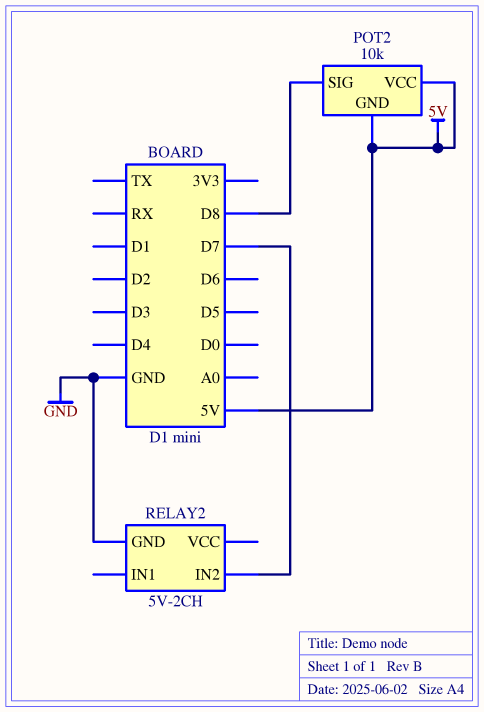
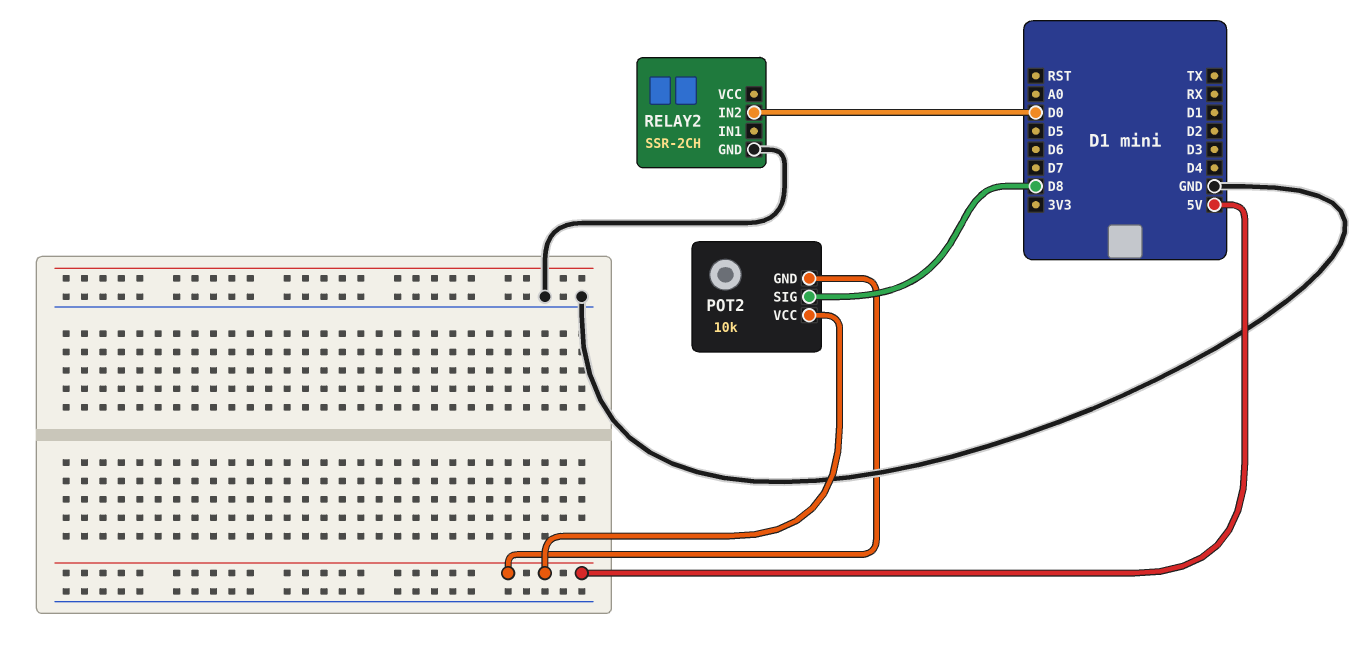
RELAY2: 5V-2CH -> SSR-2CH
RELAY2 pin IN2: D7 -> D0

